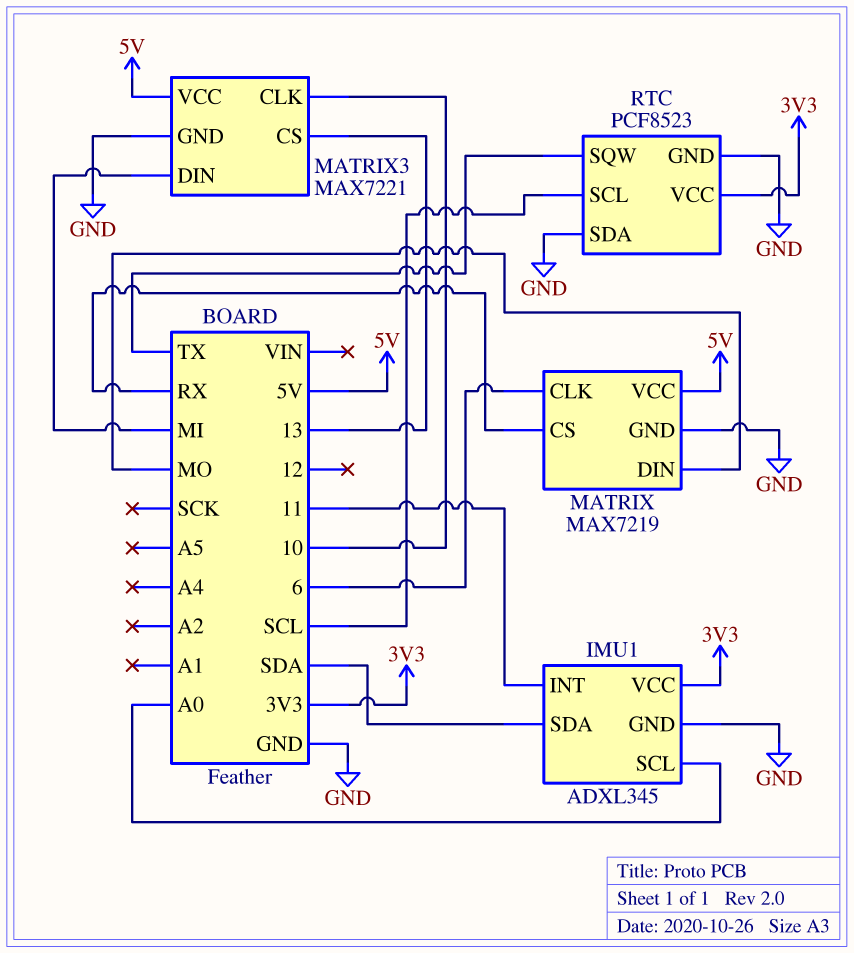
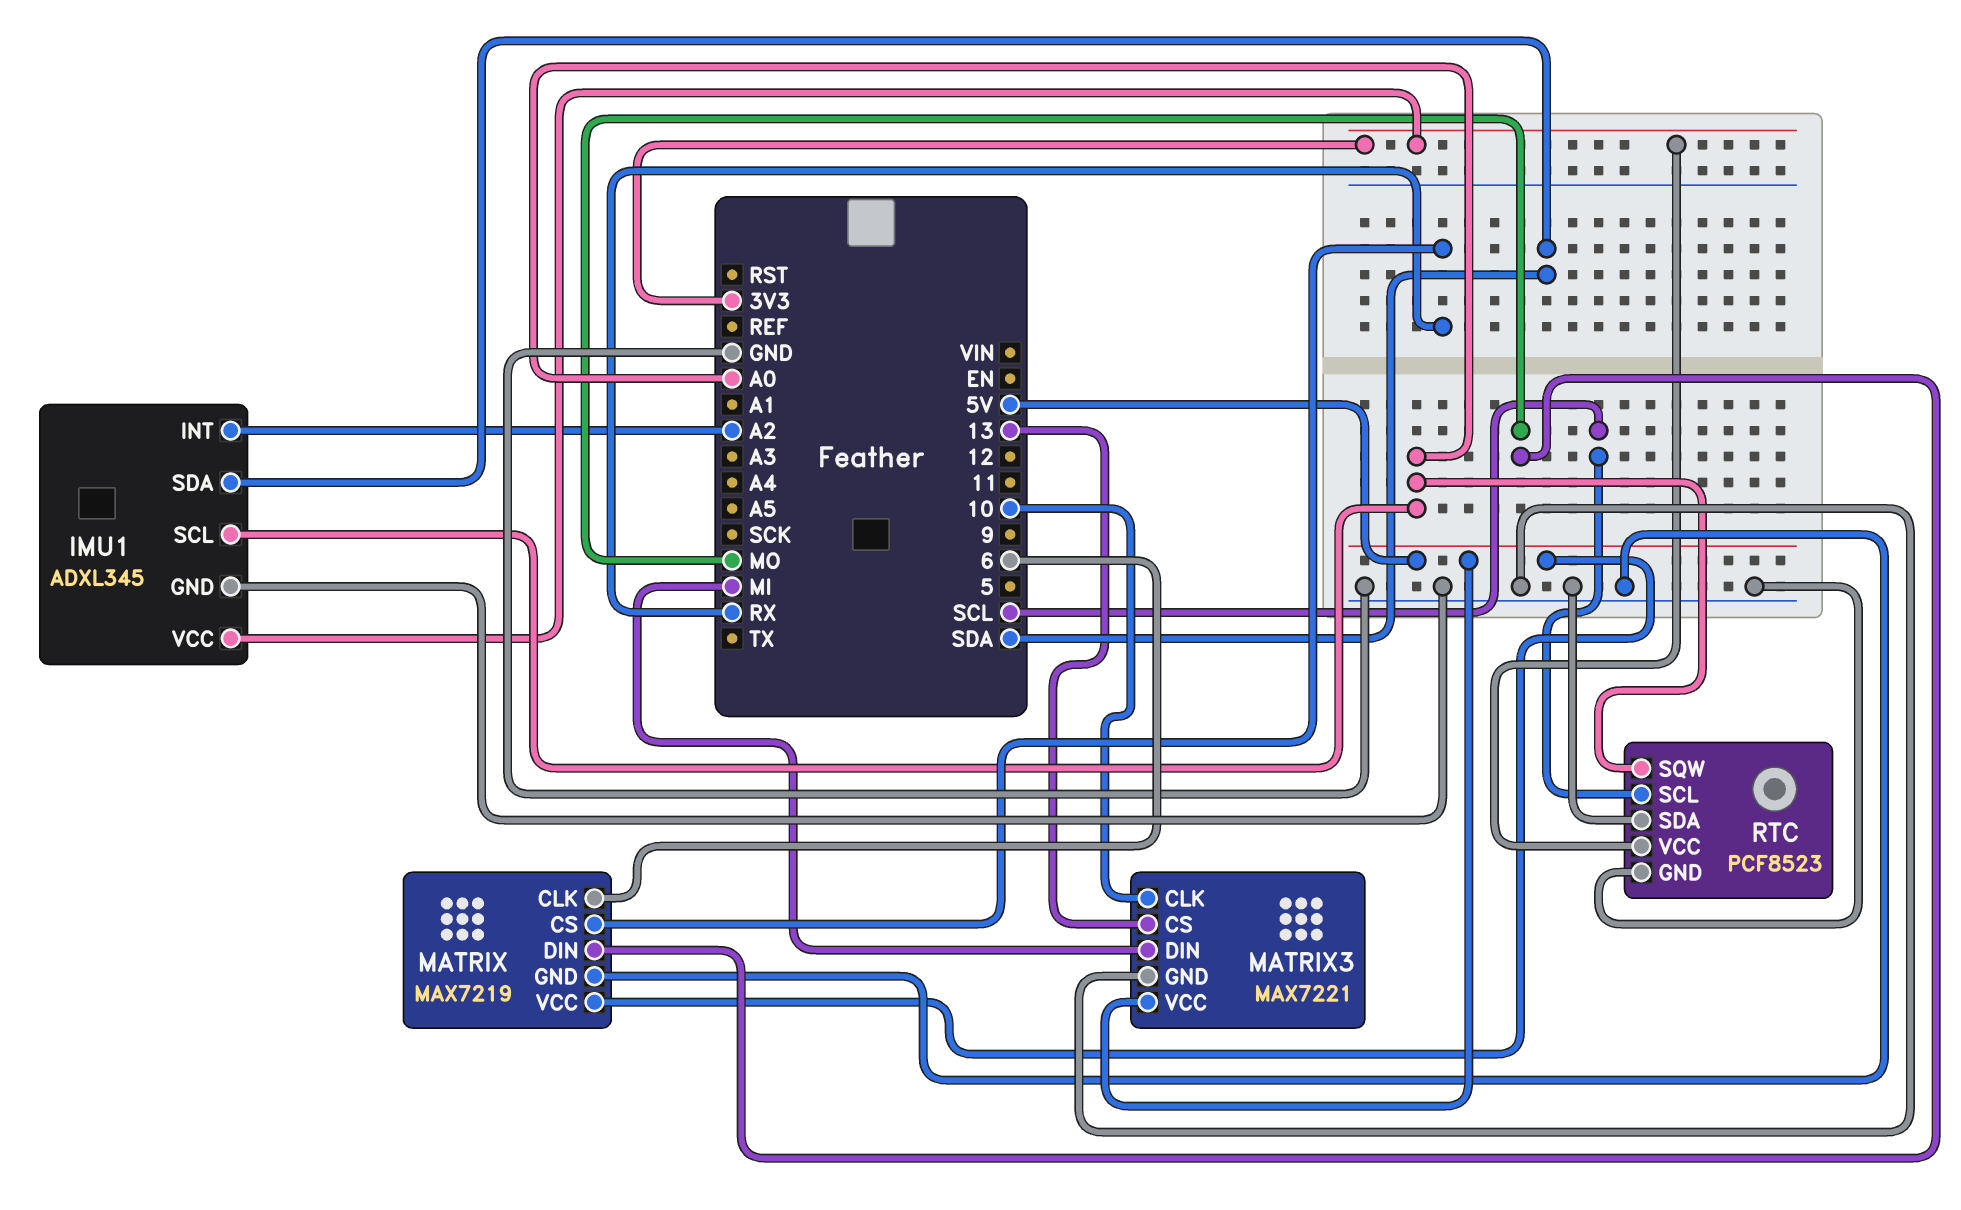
IMU1 pin INT: 11 -> A2
RTC pin SQW: TX -> A0

